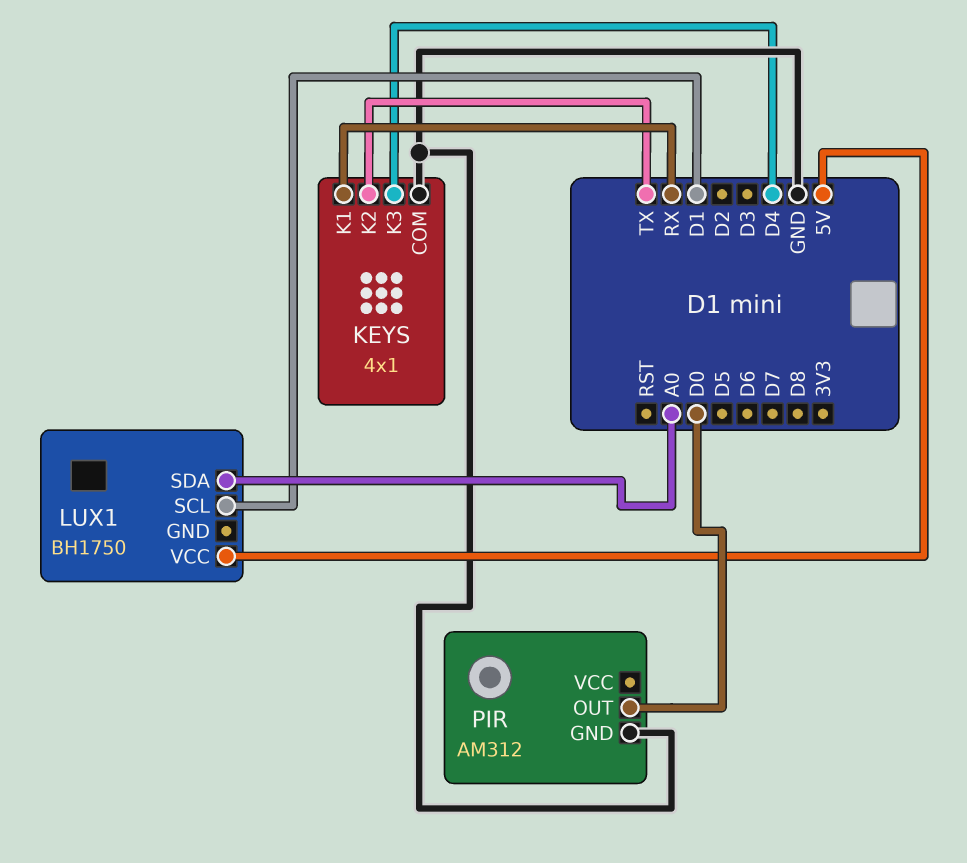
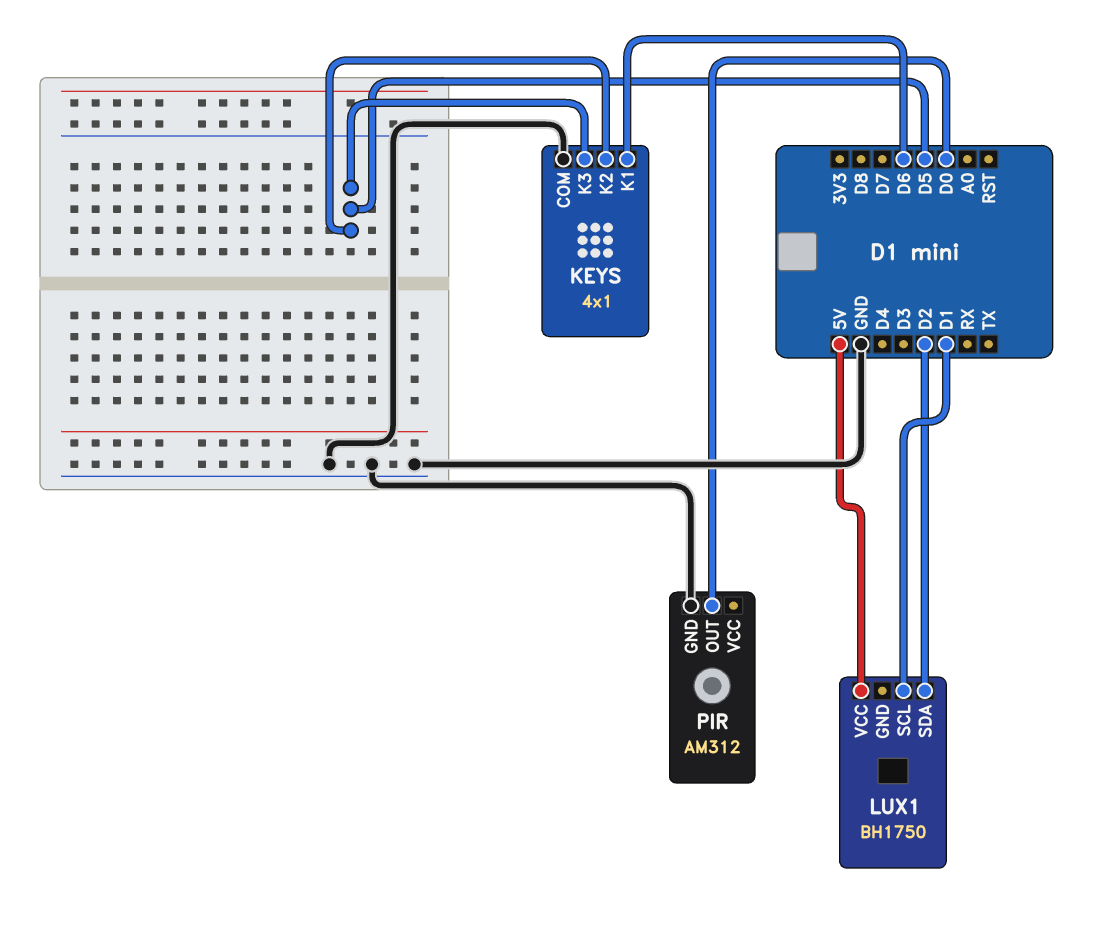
KEYS pin K1: RX -> D6
KEYS pin K2: TX -> D5
KEYS pin K3: D4 -> D5
LUX1 pin SDA: A0 -> D2

